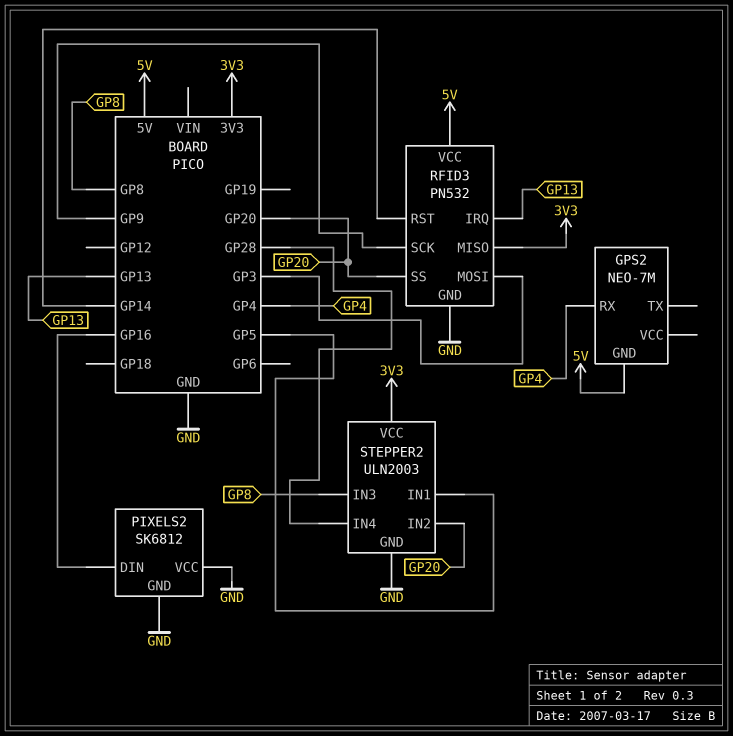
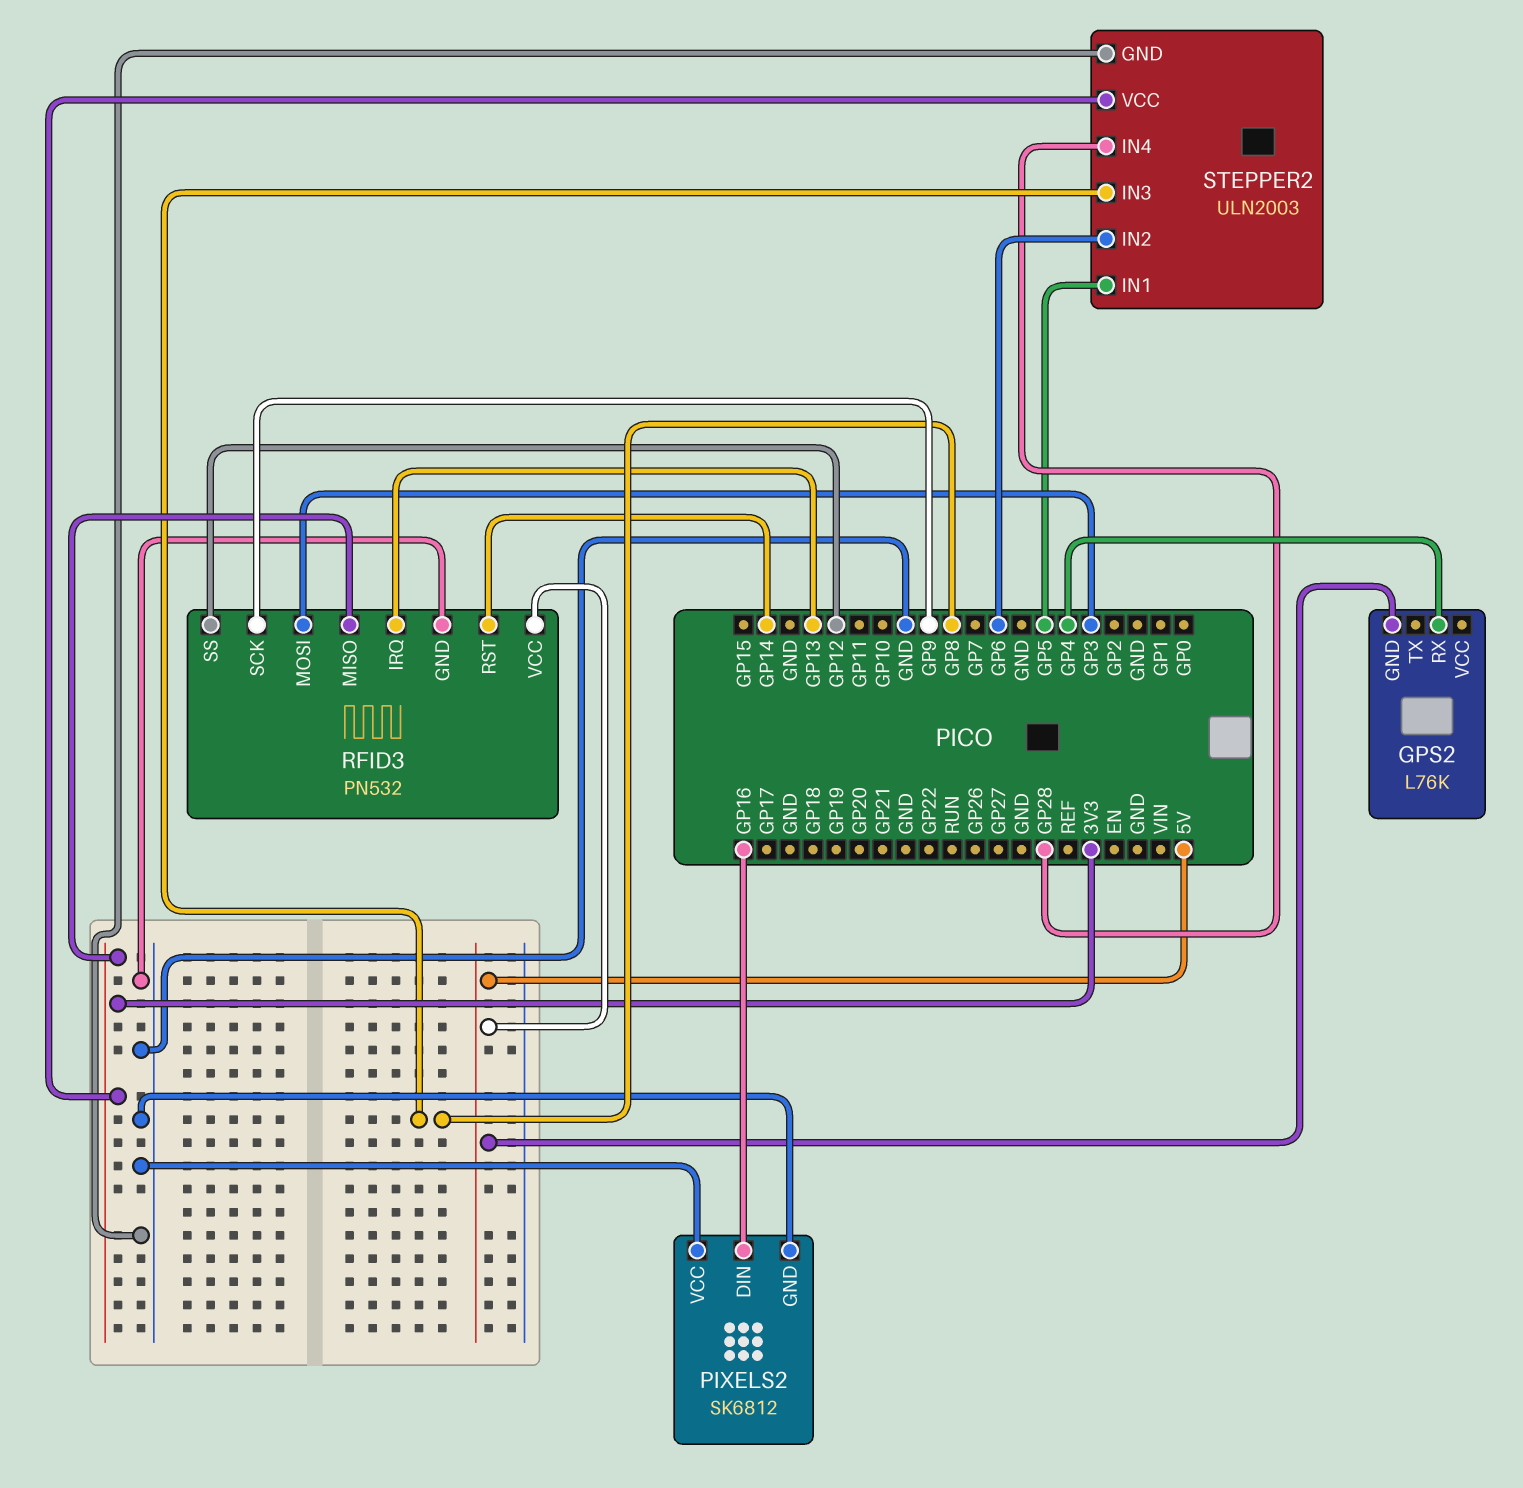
GPS2: NEO-7M -> L76K
RFID3 pin SS: GP20 -> GP12
STEPPER2 pin IN2: GP20 -> GP6

